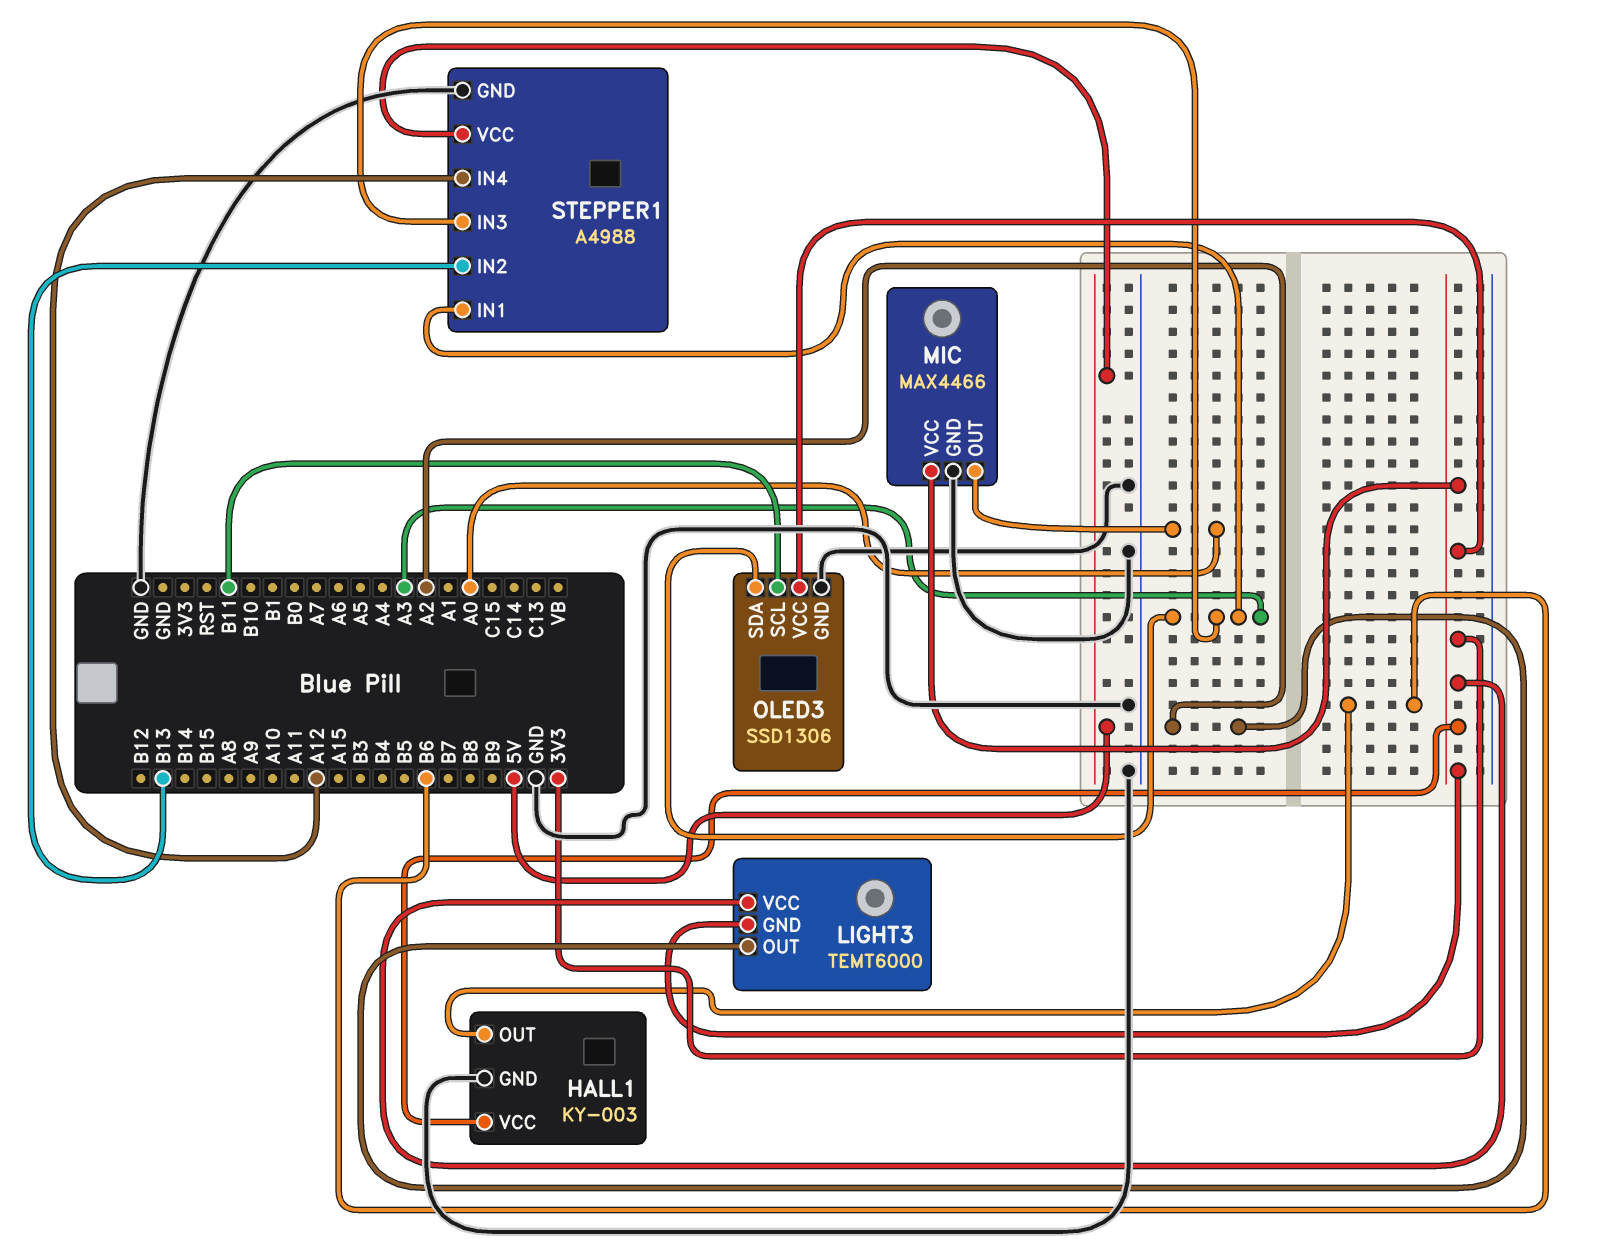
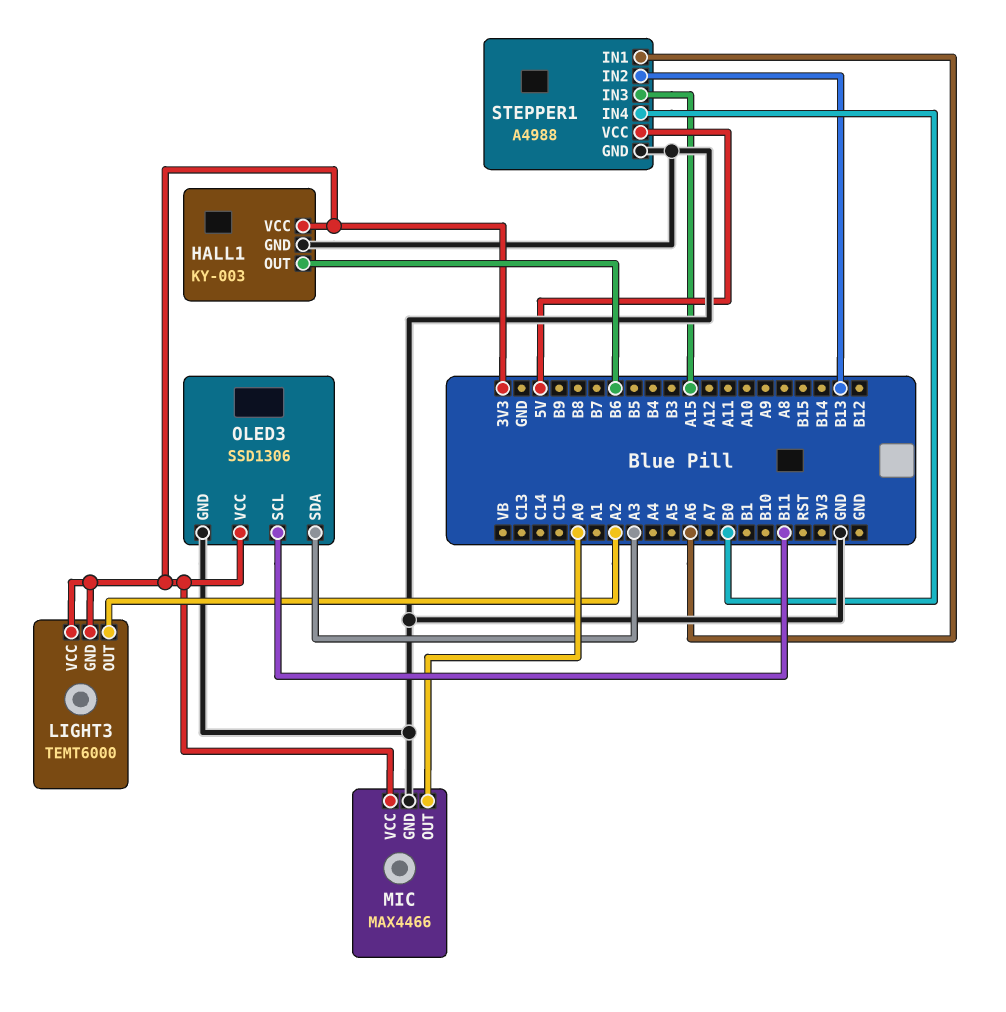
STEPPER1 pin IN1: A3 -> A6
STEPPER1 pin IN3: A3 -> A15
STEPPER1 pin IN4: A12 -> B0

